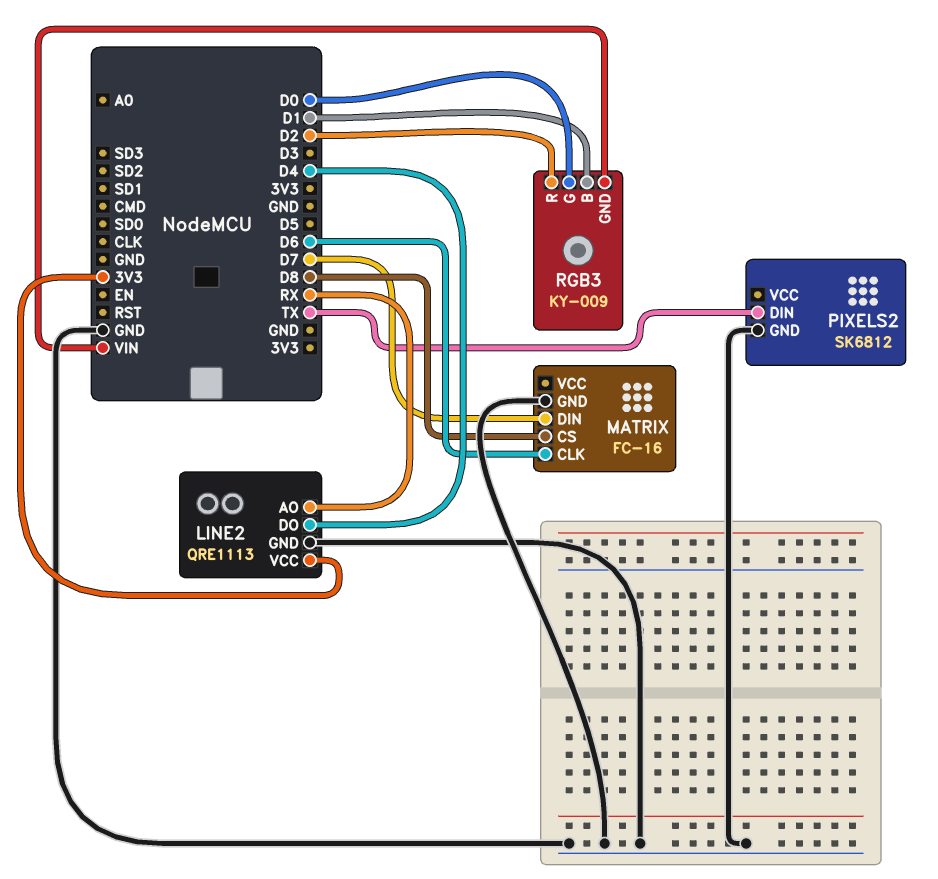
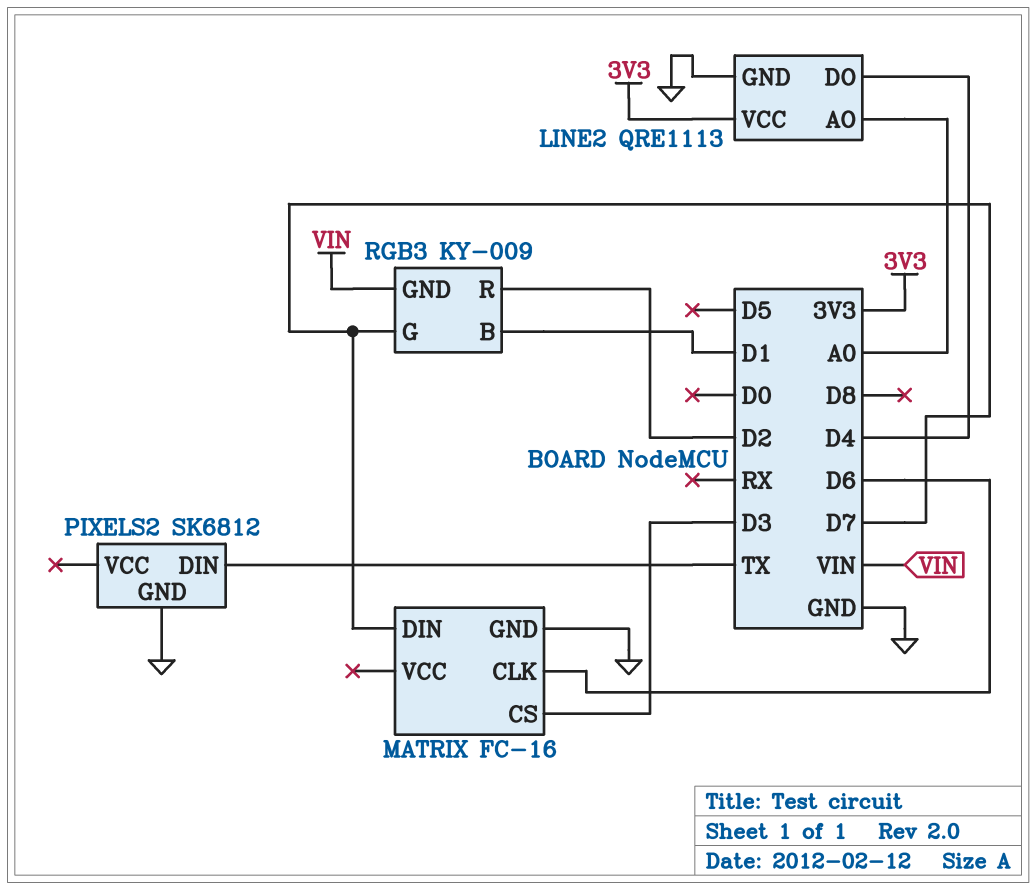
LINE2 pin AO: RX -> A0
MATRIX pin CS: D8 -> D3
RGB3 pin G: D0 -> D7

